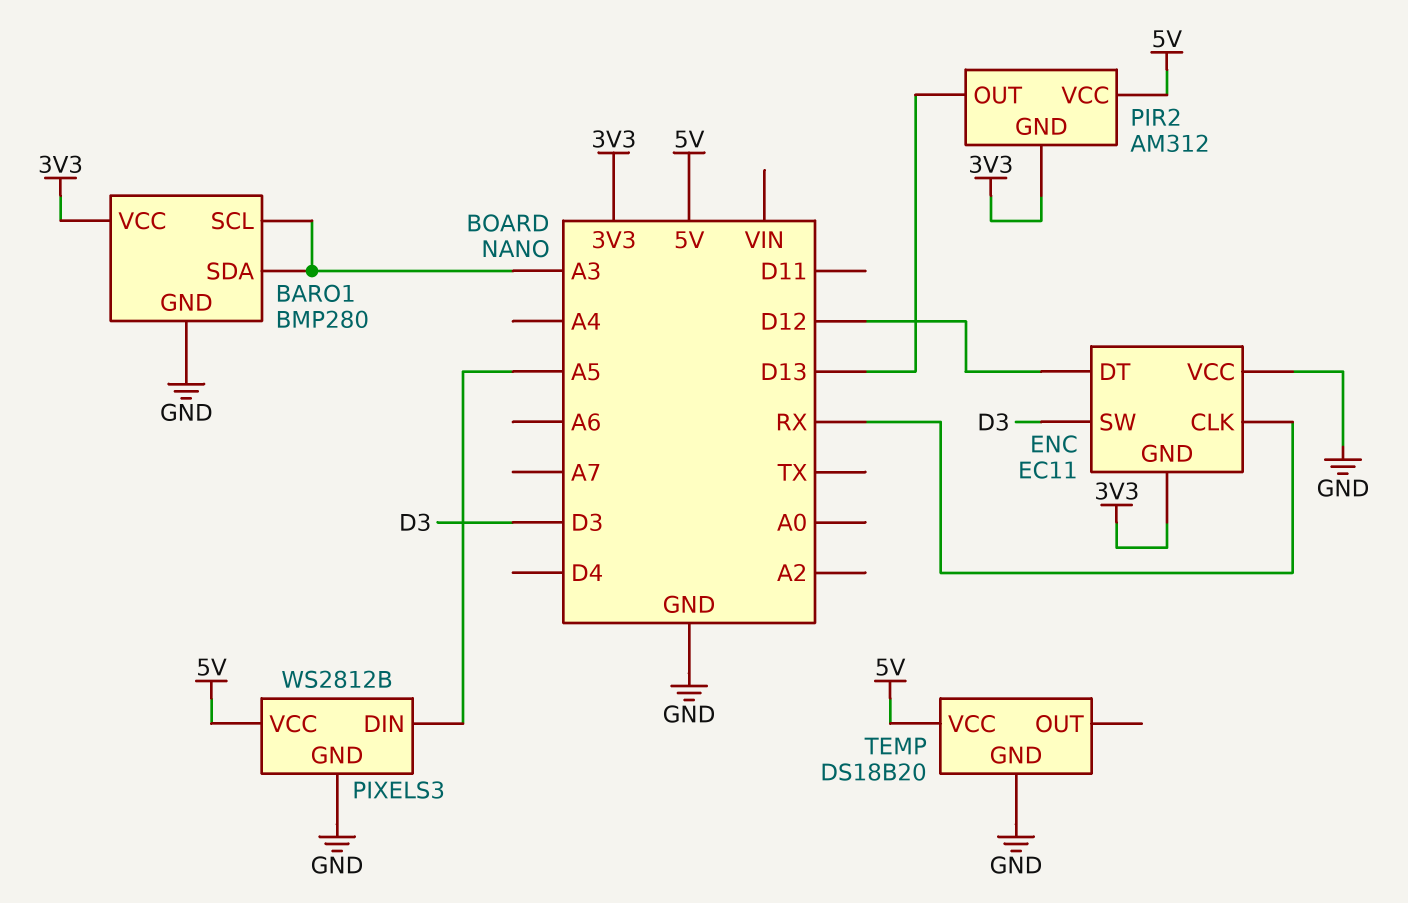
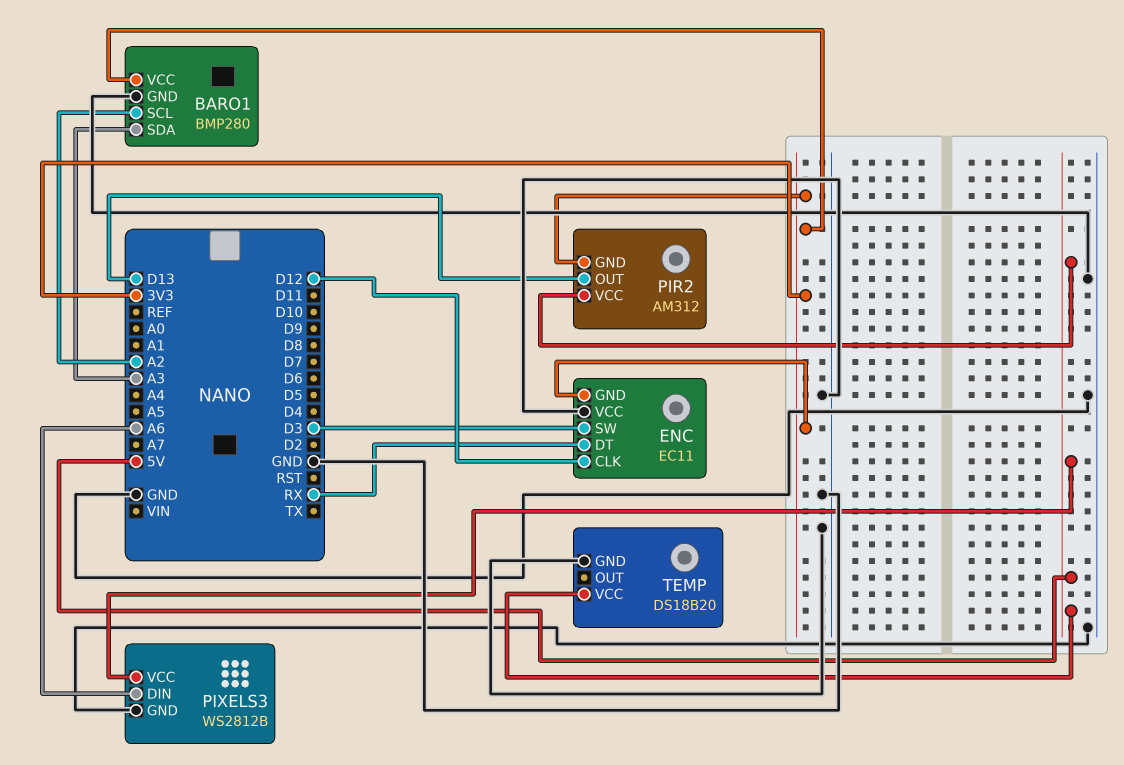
BARO1 pin SCL: A3 -> A2
ENC pin CLK: RX -> D12
ENC pin DT: D12 -> RX
PIXELS3 pin DIN: A5 -> A6

